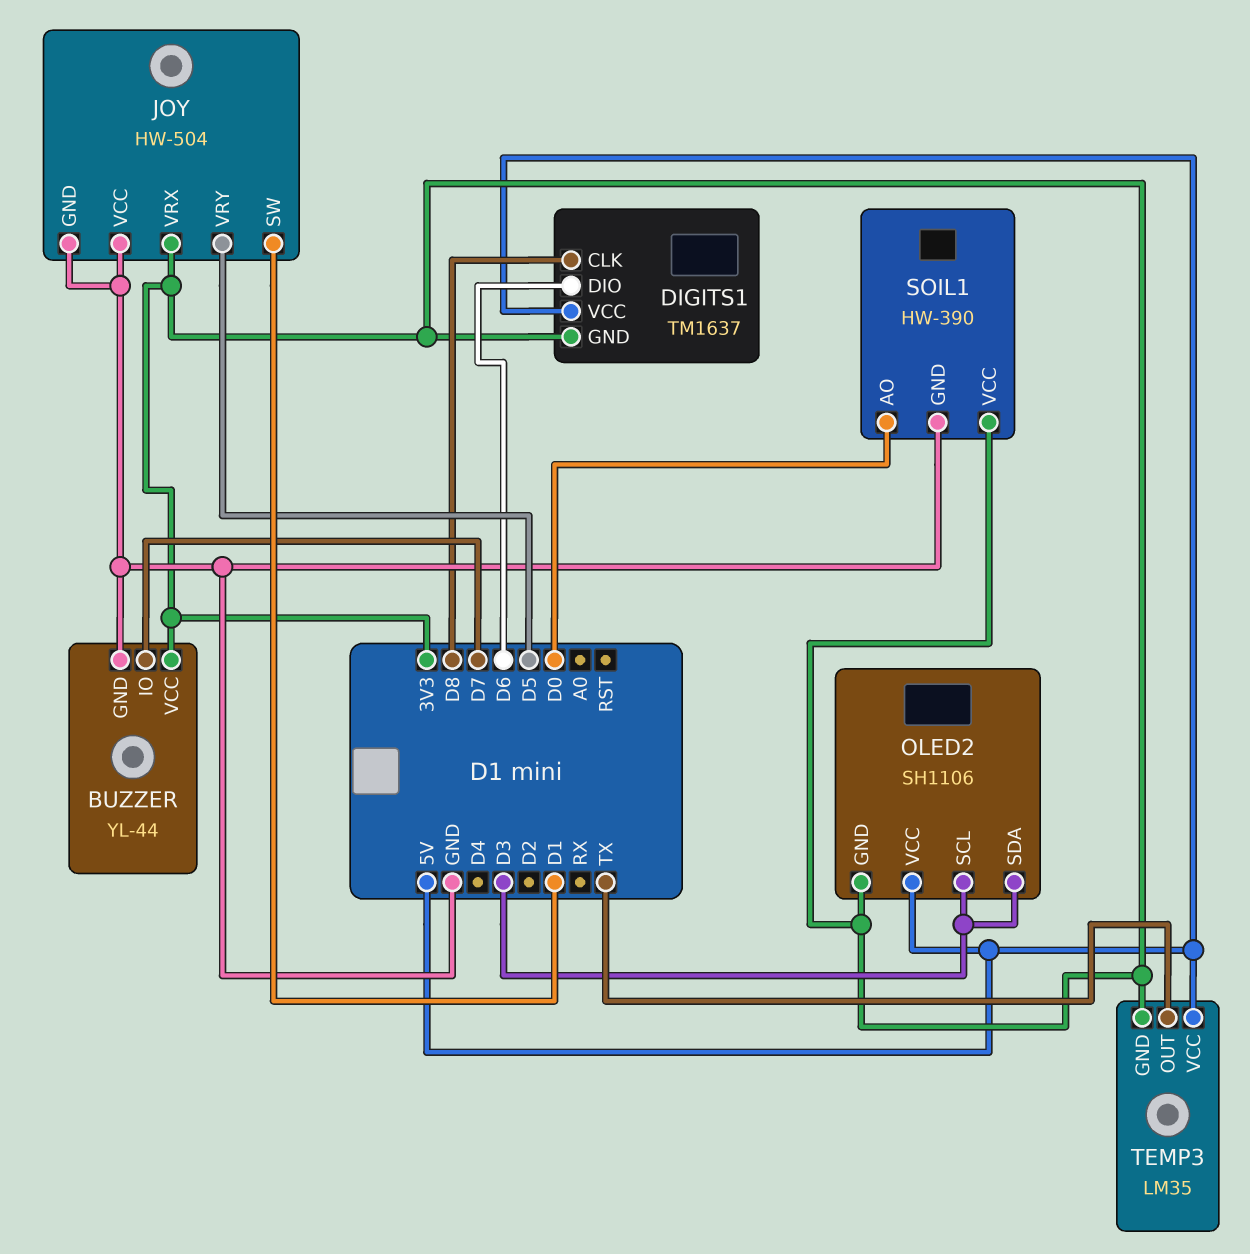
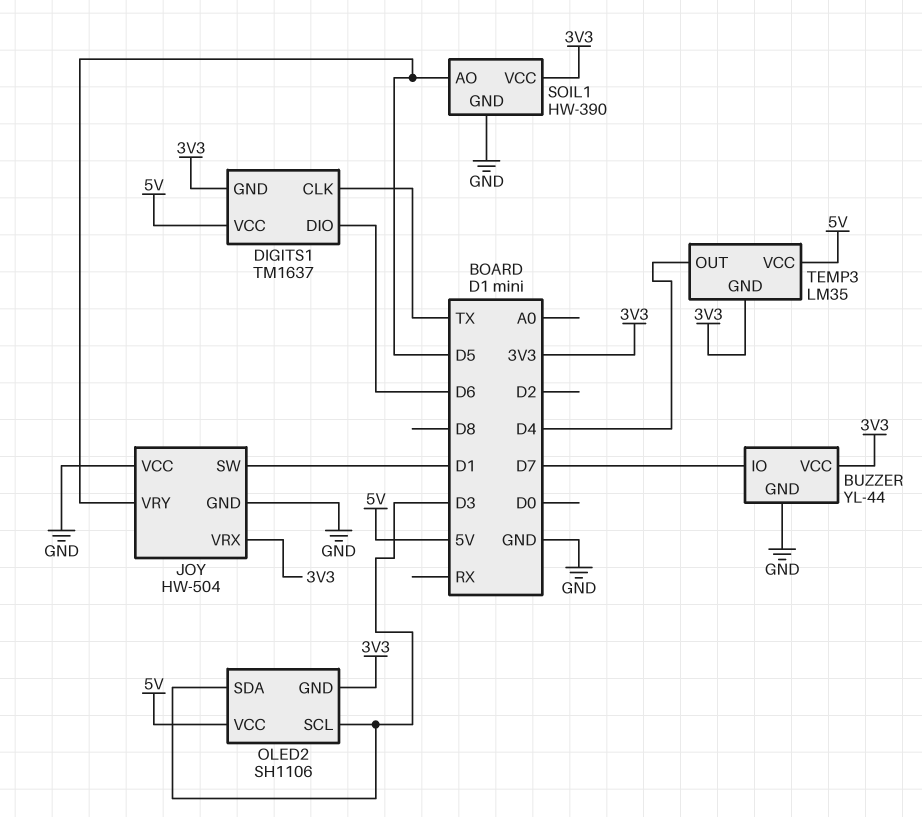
DIGITS1 pin CLK: D8 -> TX
SOIL1 pin AO: D0 -> D5
TEMP3 pin OUT: TX -> D4

